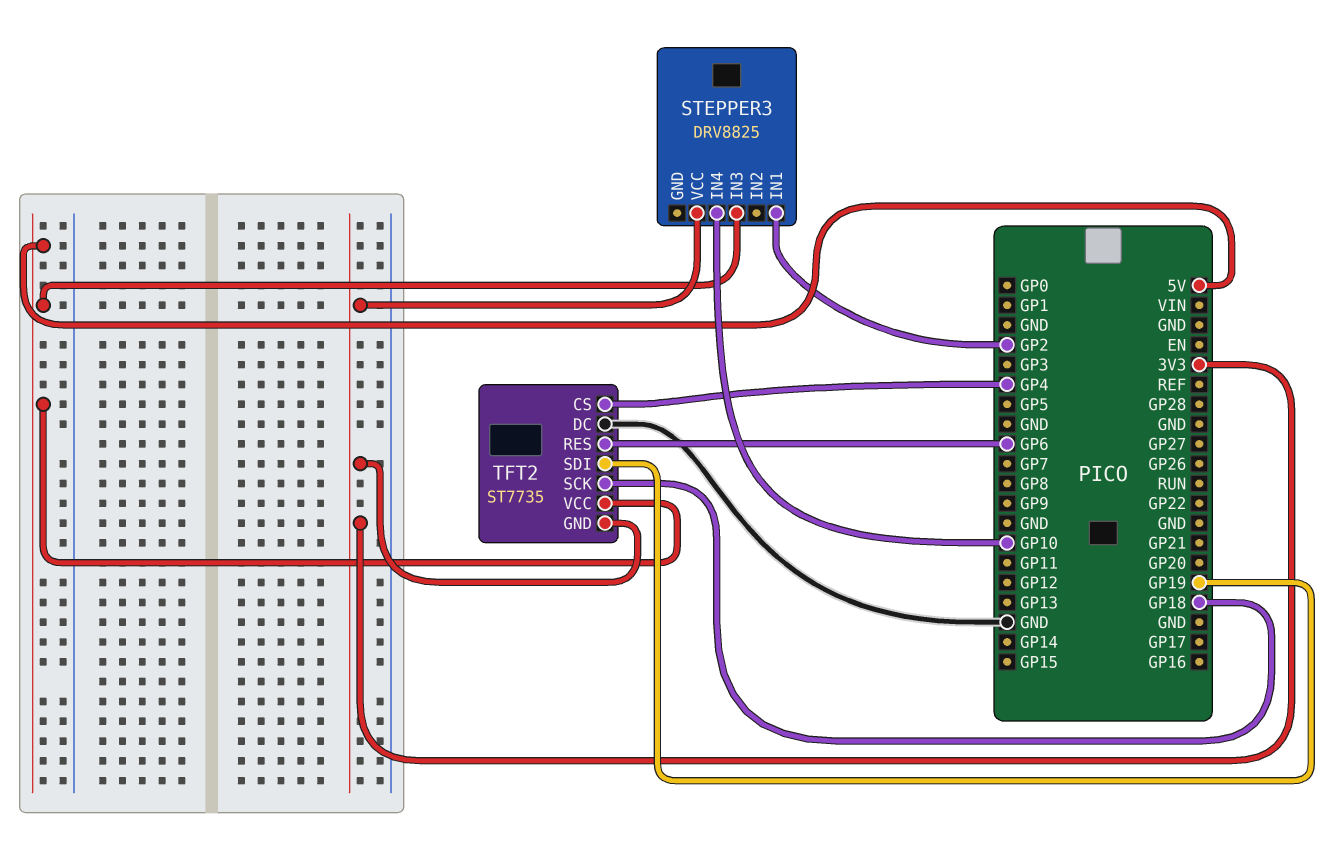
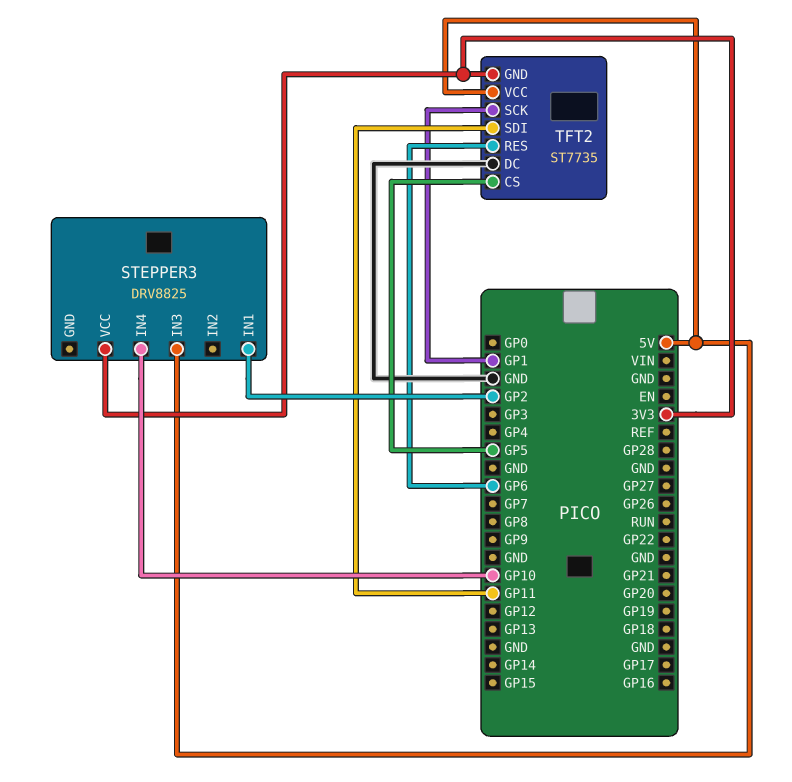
TFT2 pin CS: GP4 -> GP5
TFT2 pin SCK: GP18 -> GP1
TFT2 pin SDI: GP19 -> GP11

